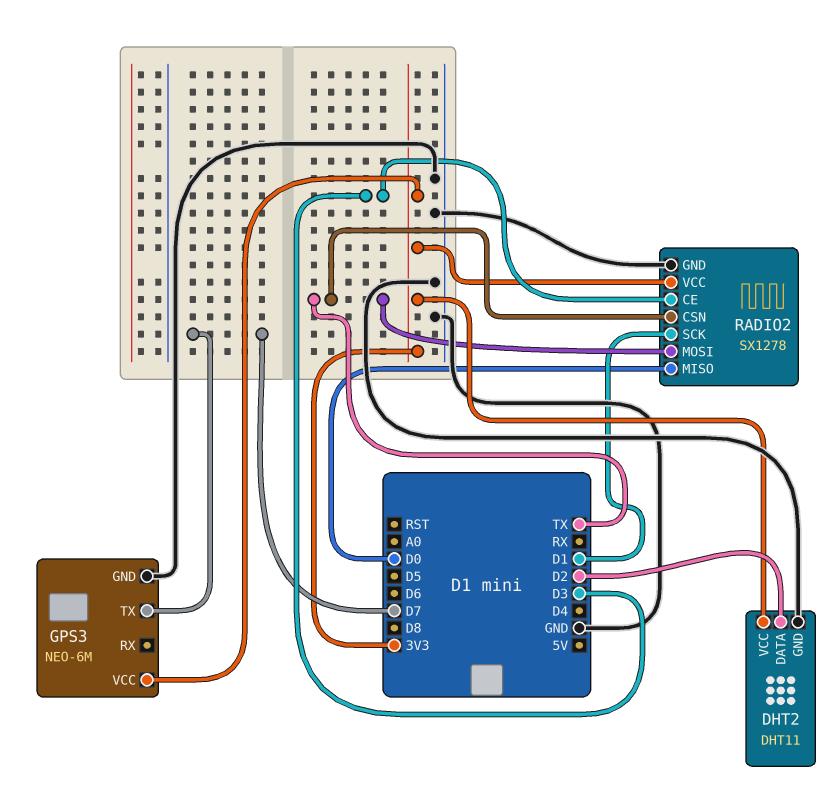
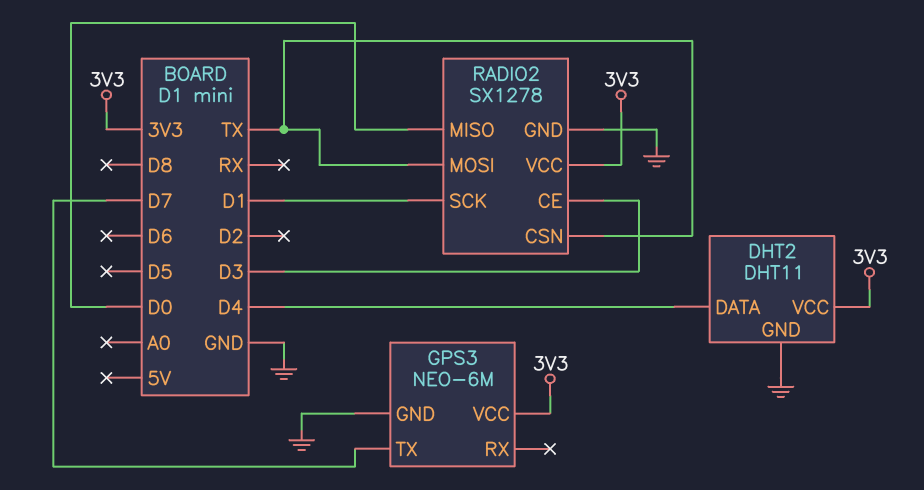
DHT2 pin DATA: D2 -> D4

